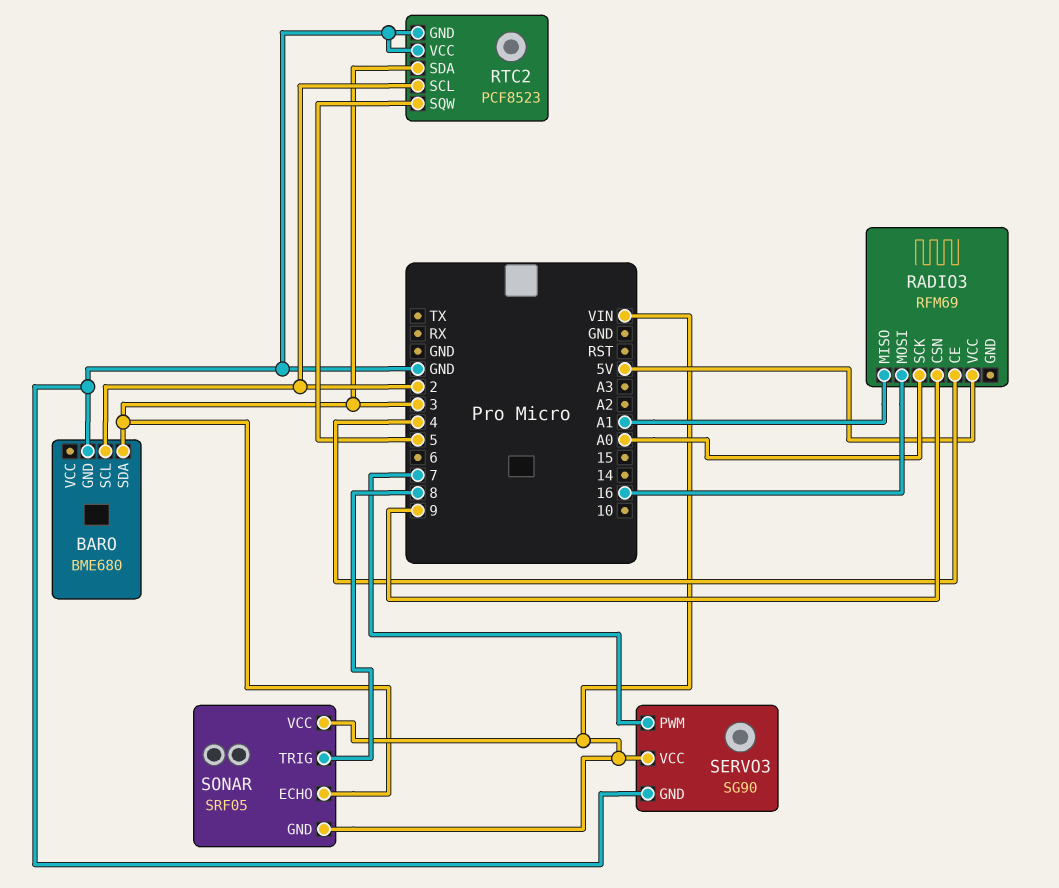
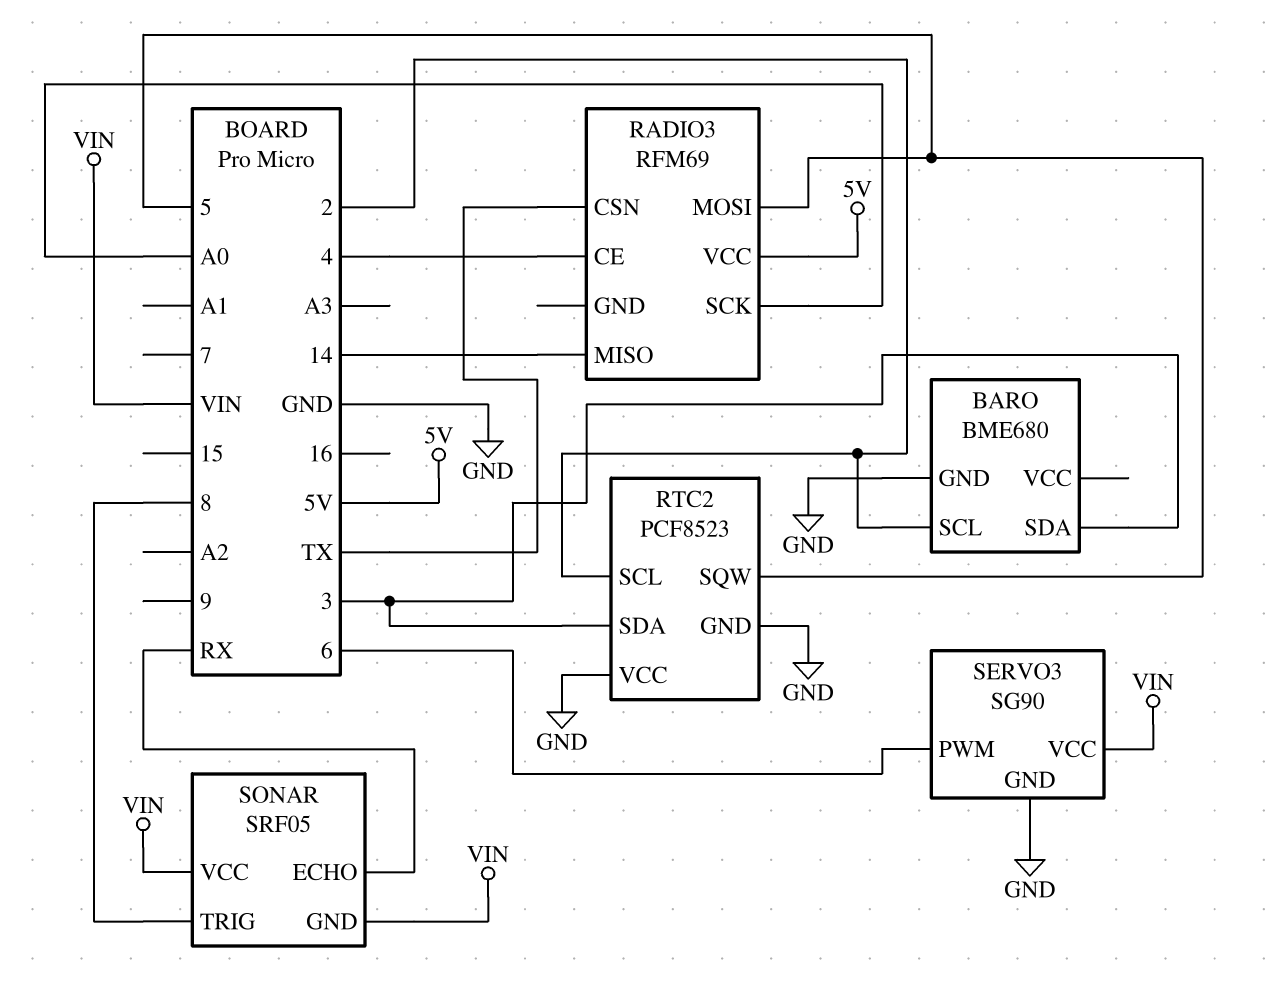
RADIO3 pin CSN: 9 -> TX
RADIO3 pin MISO: A1 -> 14
RADIO3 pin MOSI: 16 -> 5
SERVO3 pin PWM: 7 -> 6
SONAR pin ECHO: 3 -> RX

